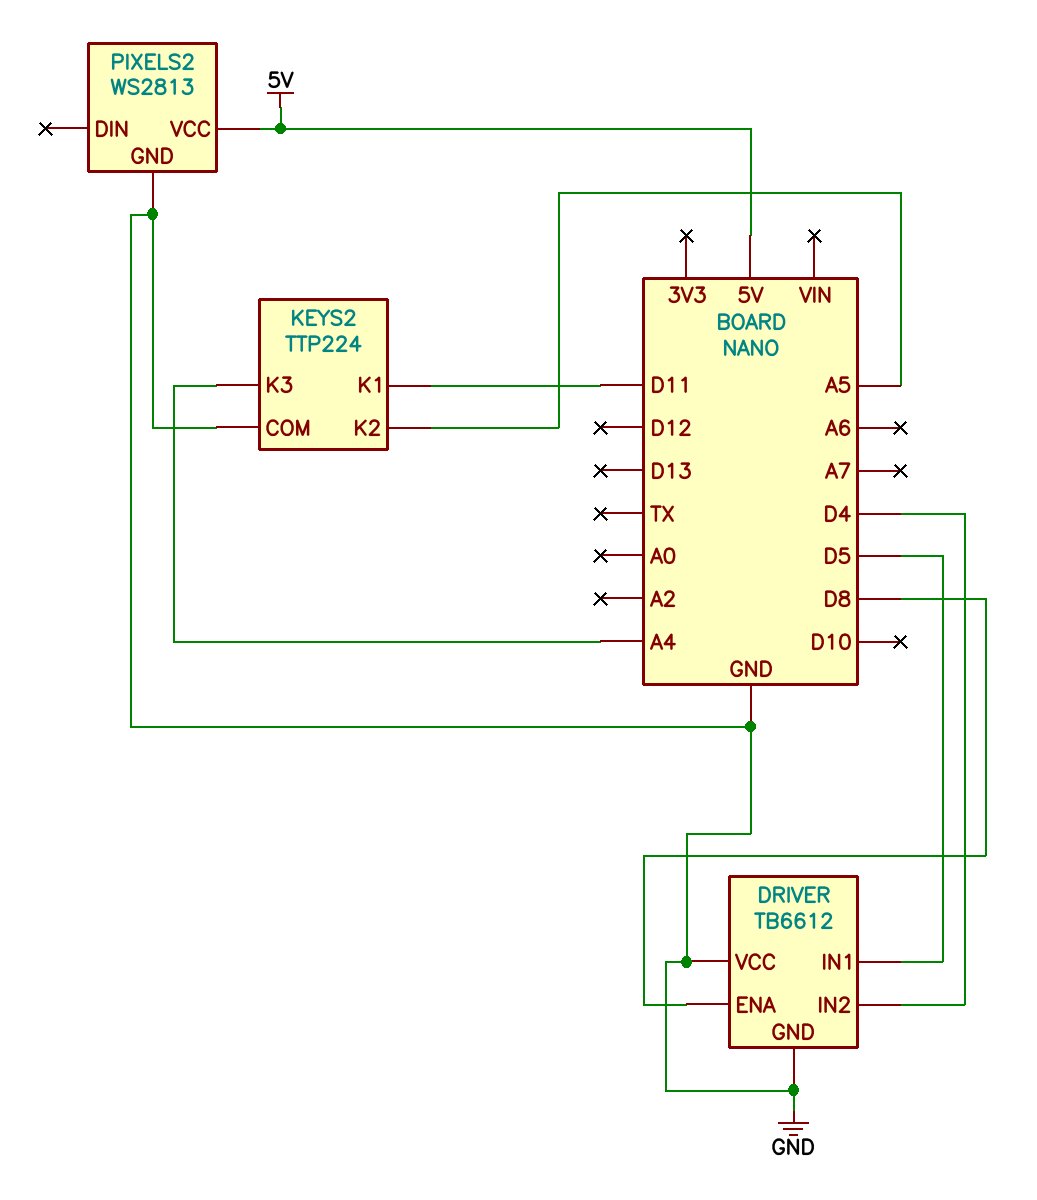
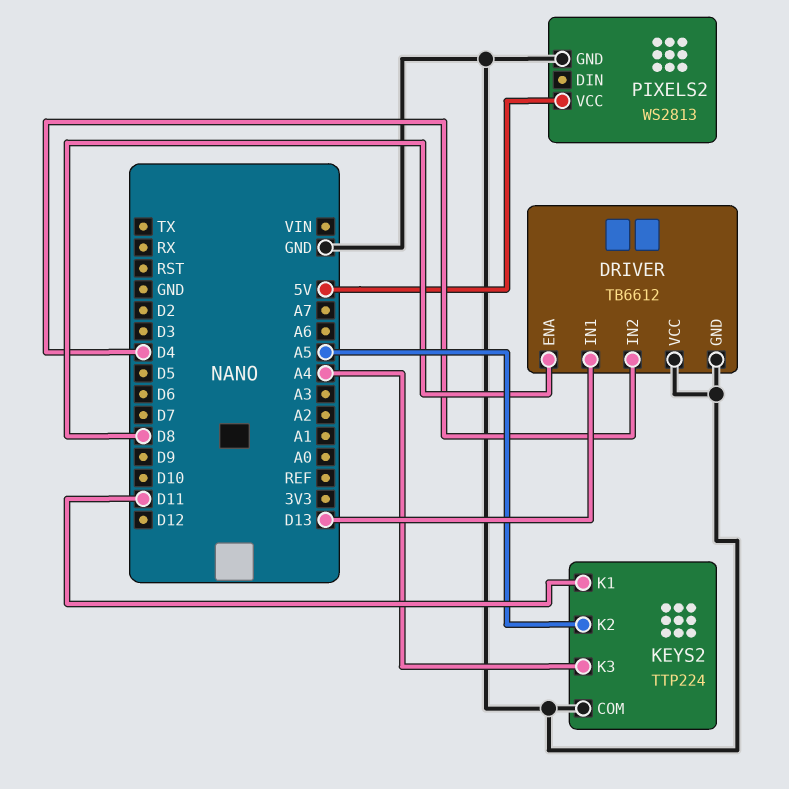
DRIVER pin IN1: D5 -> D13

